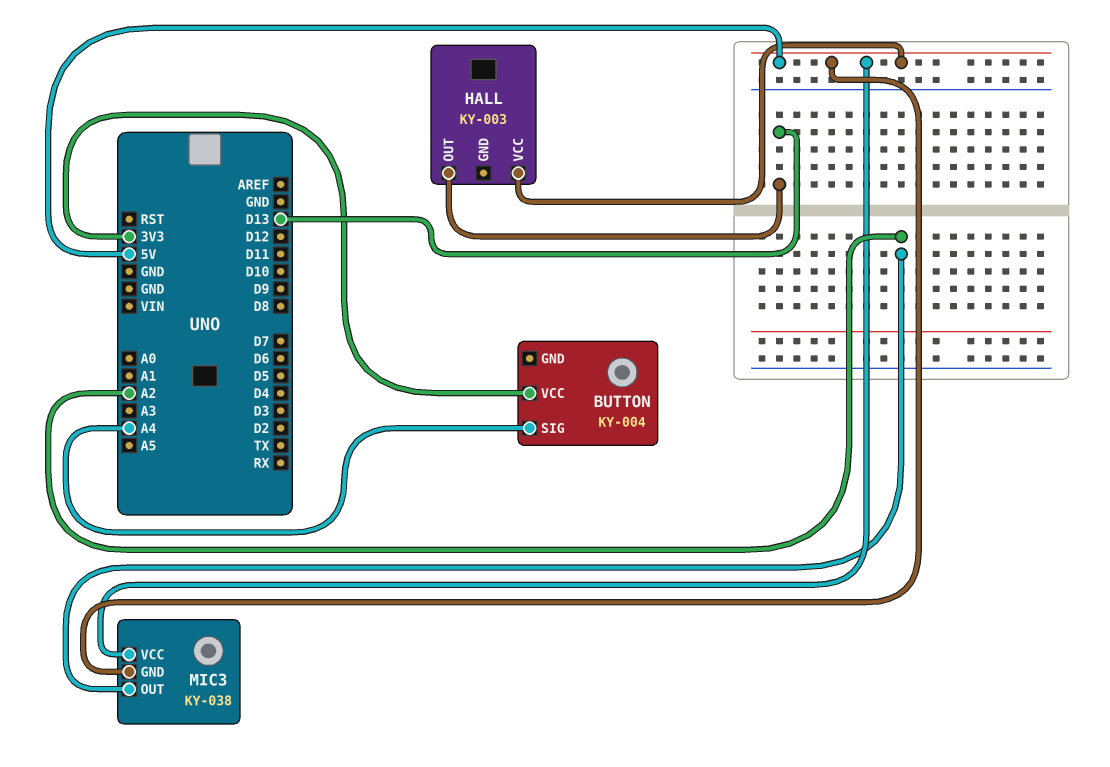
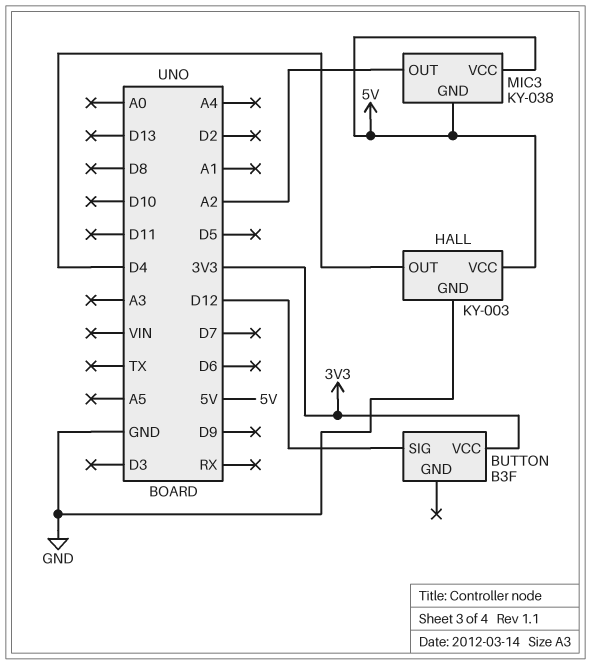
BUTTON: KY-004 -> B3F
BUTTON pin SIG: A4 -> D12
HALL pin GND: none -> GND
HALL pin OUT: D13 -> D4

